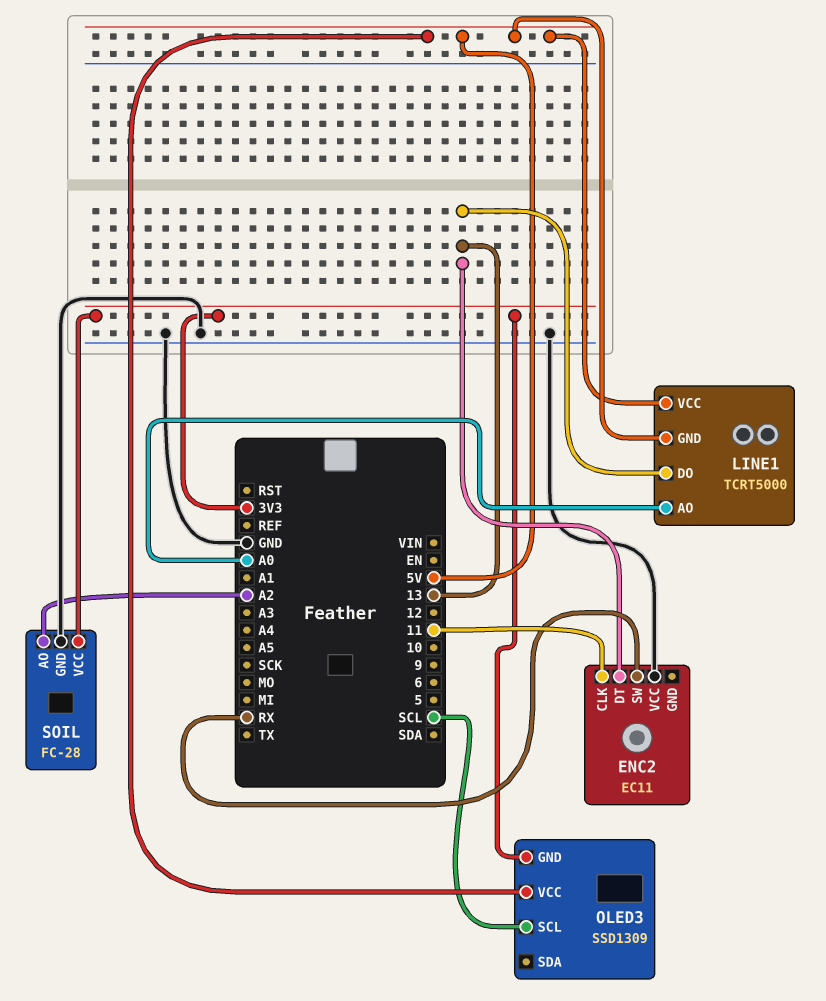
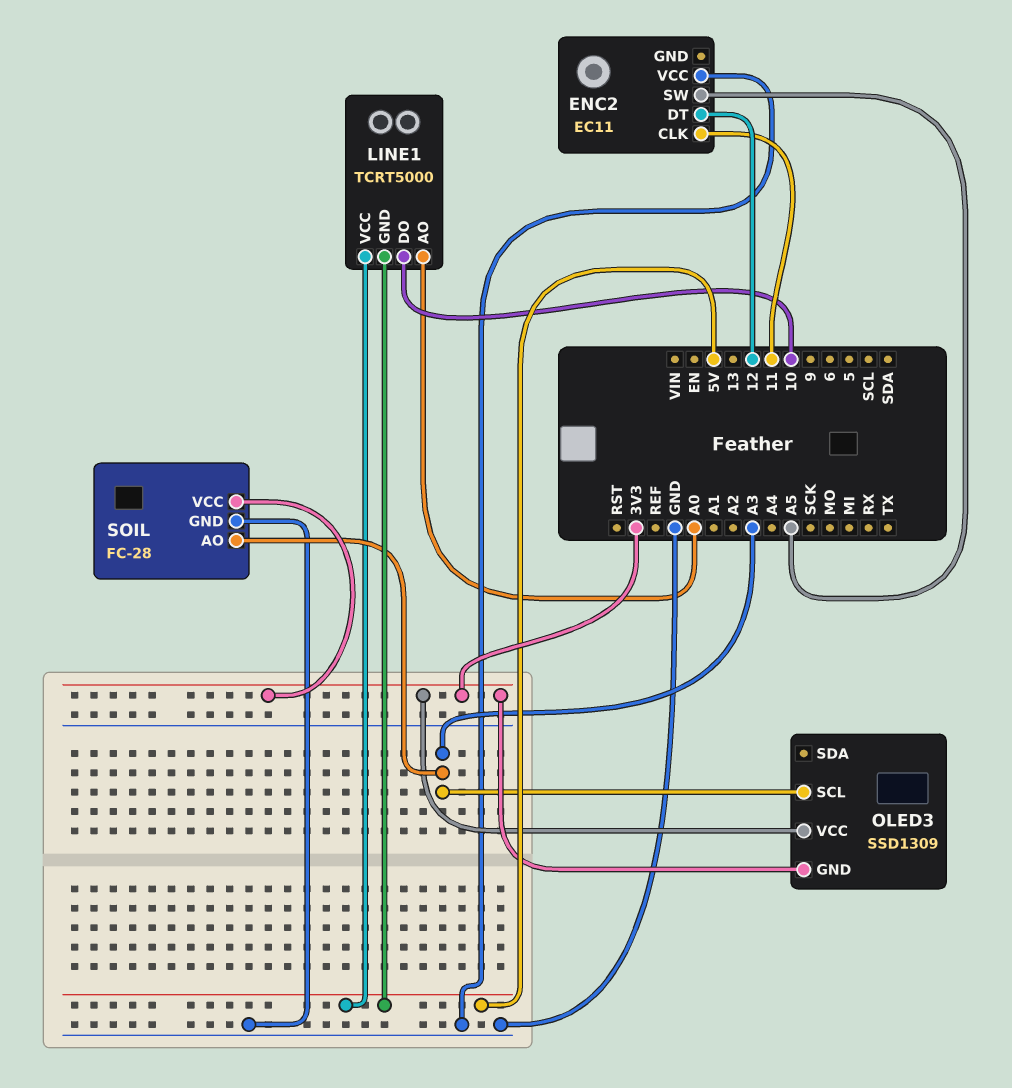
ENC2 pin DT: 13 -> 12
ENC2 pin SW: RX -> A5
LINE1 pin DO: 13 -> 10
OLED3 pin SCL: SCL -> A3
OLED3 pin VCC: 5V -> 3V3
SOIL pin AO: A2 -> A3

